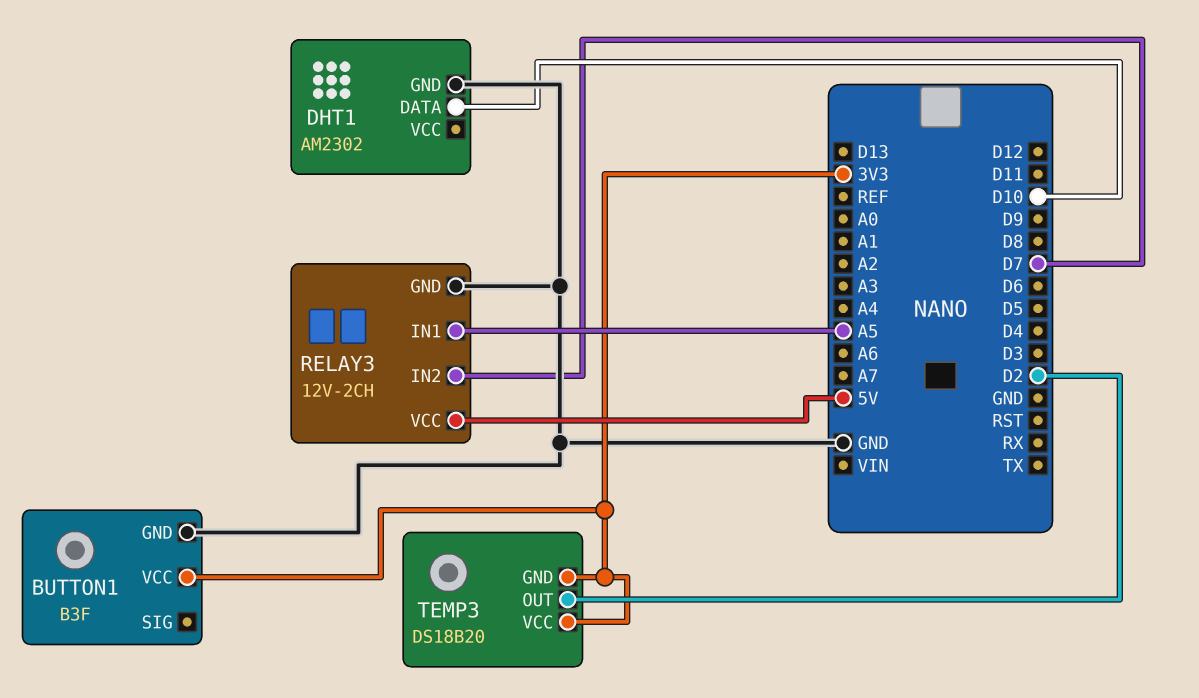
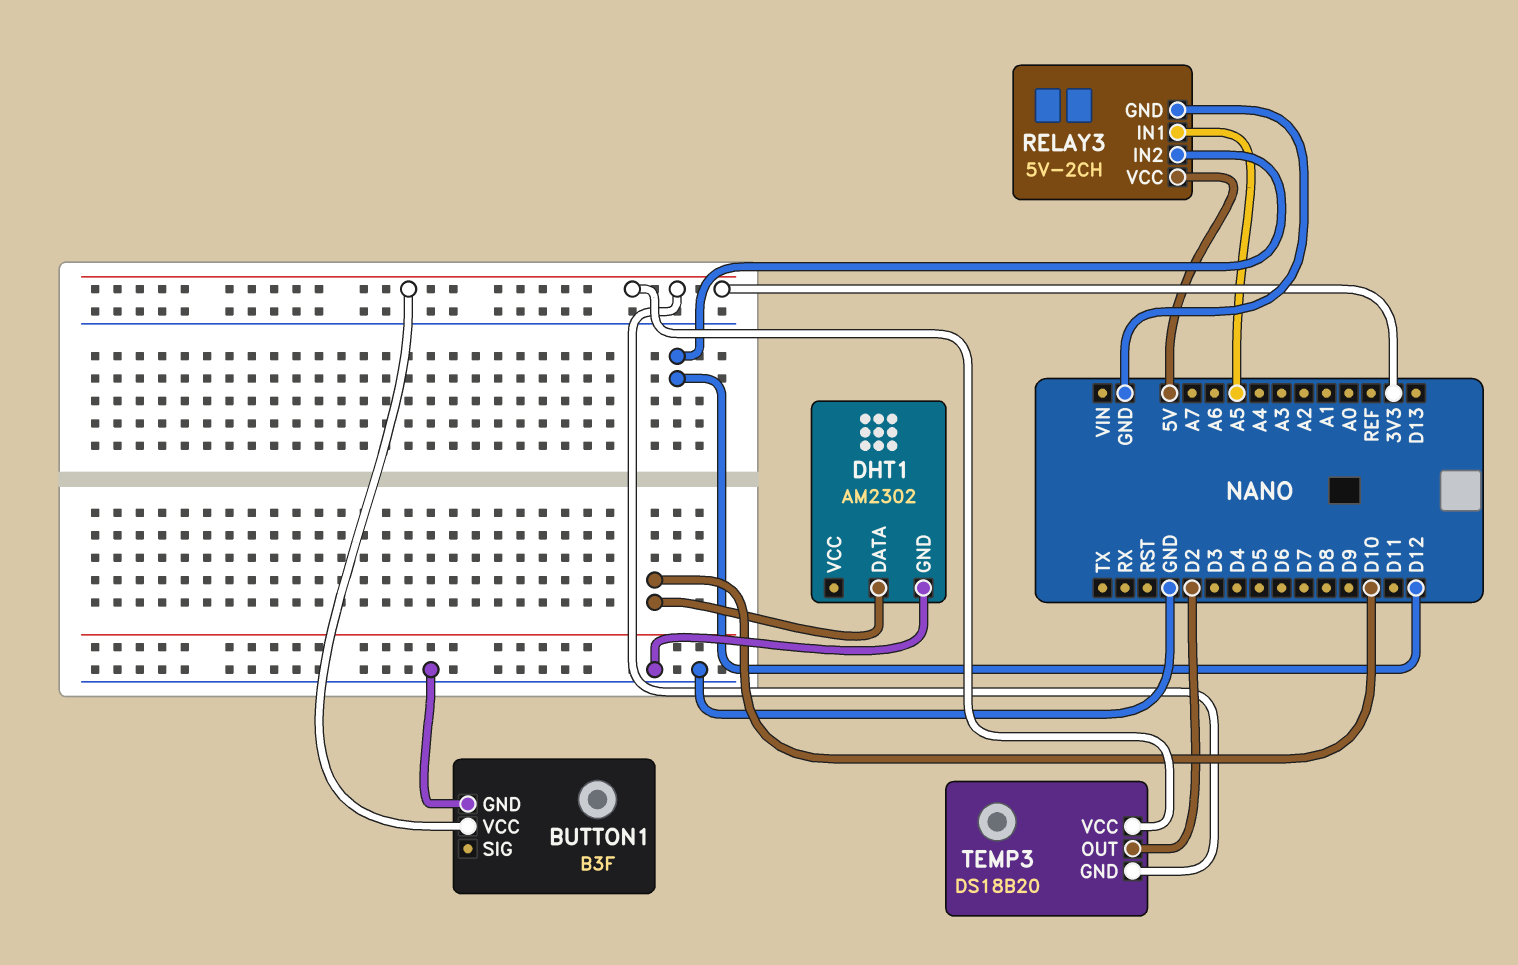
RELAY3: 12V-2CH -> 5V-2CH
RELAY3 pin IN2: D7 -> D12

